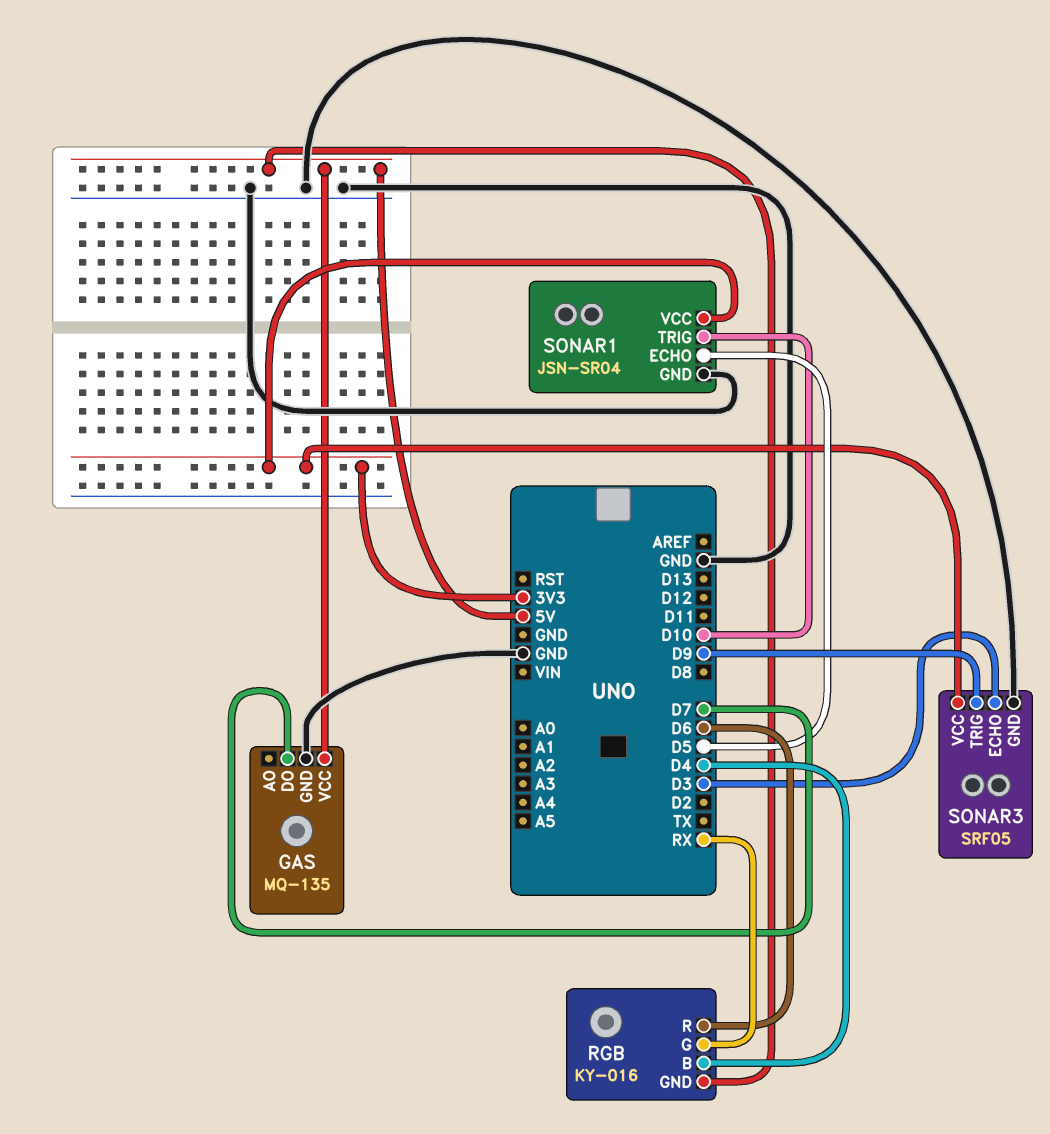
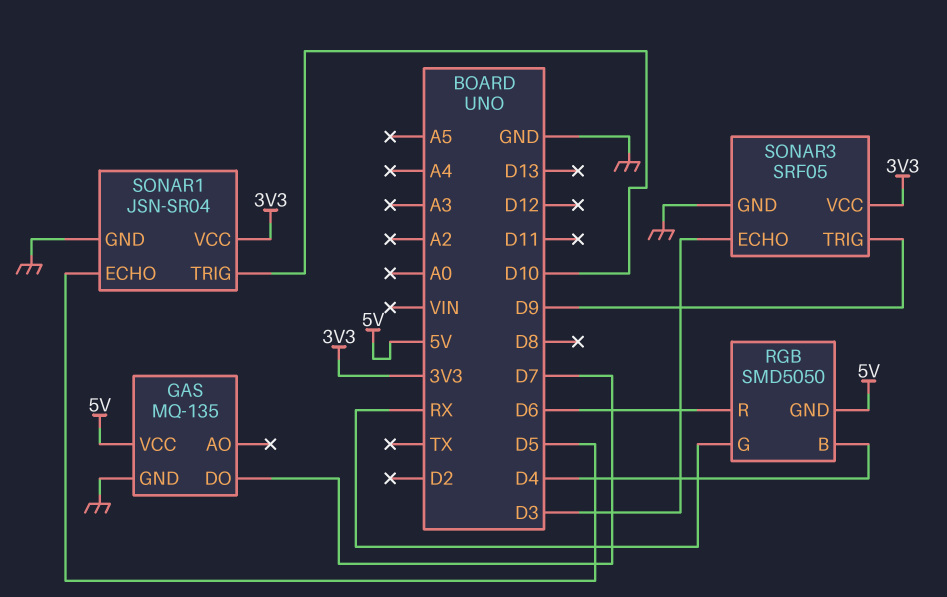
RGB: KY-016 -> SMD5050

